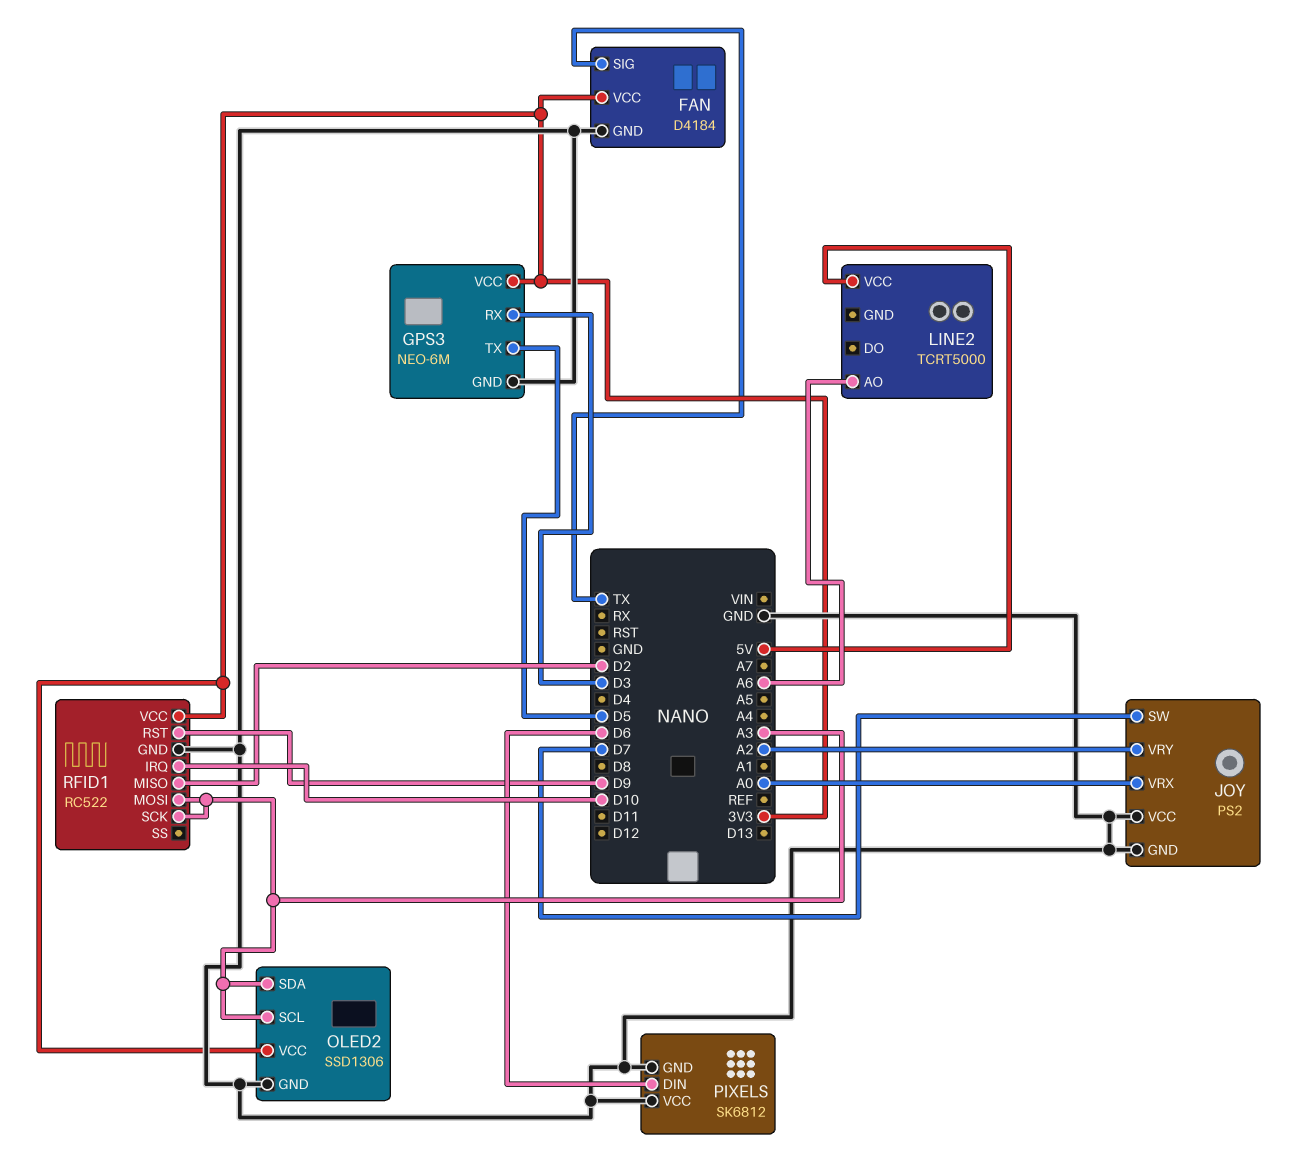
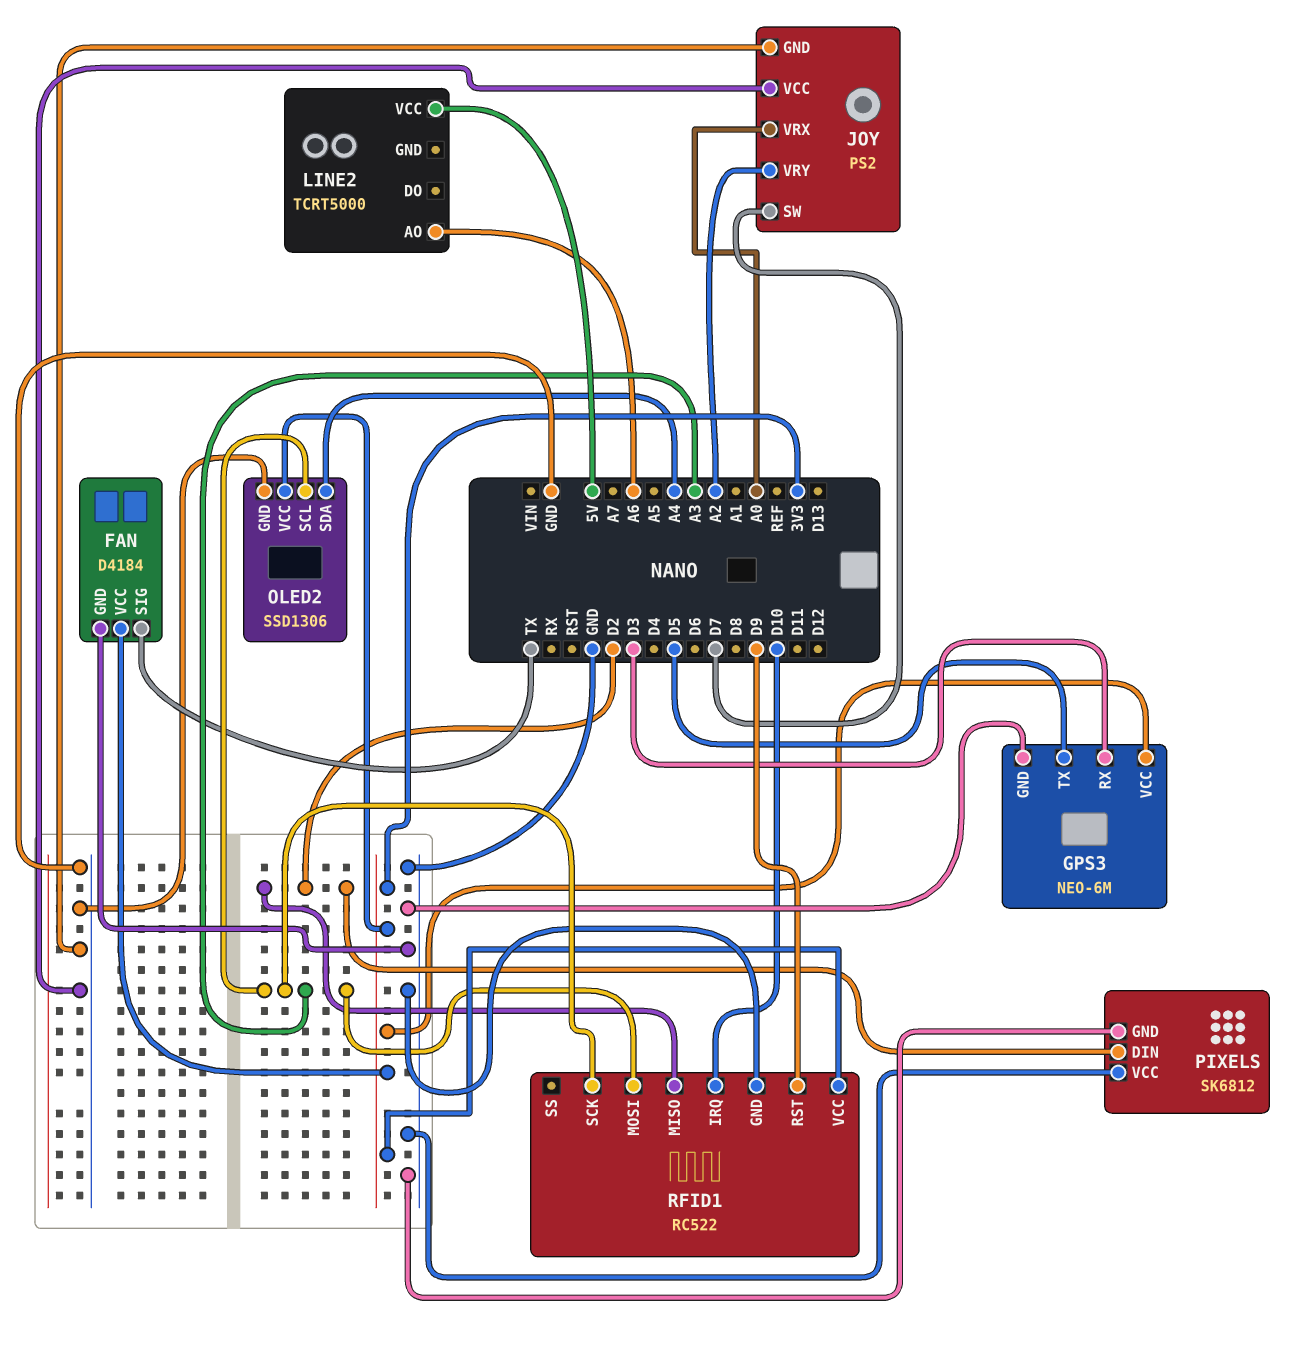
OLED2 pin SDA: A3 -> A4
PIXELS pin DIN: D6 -> D2

